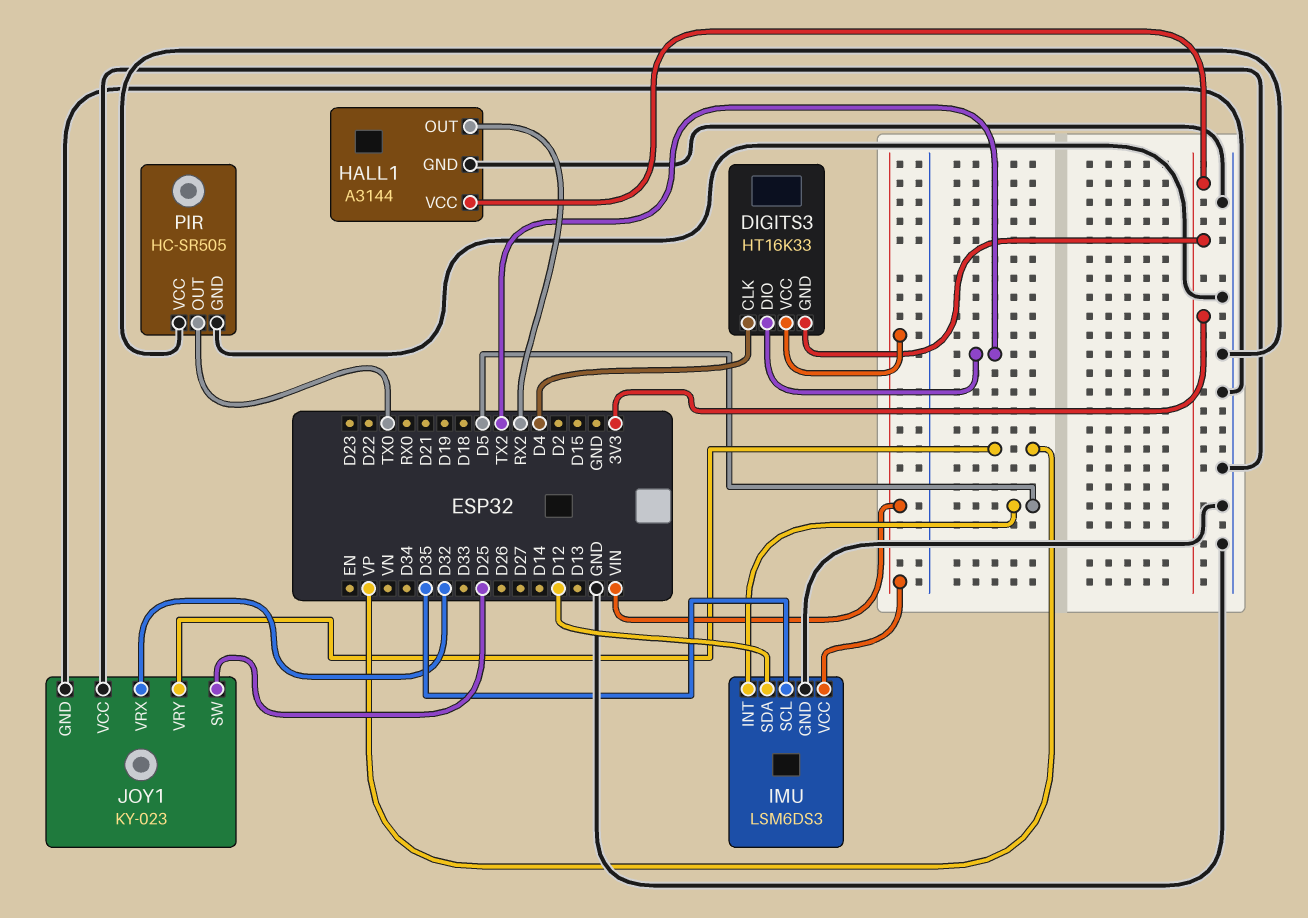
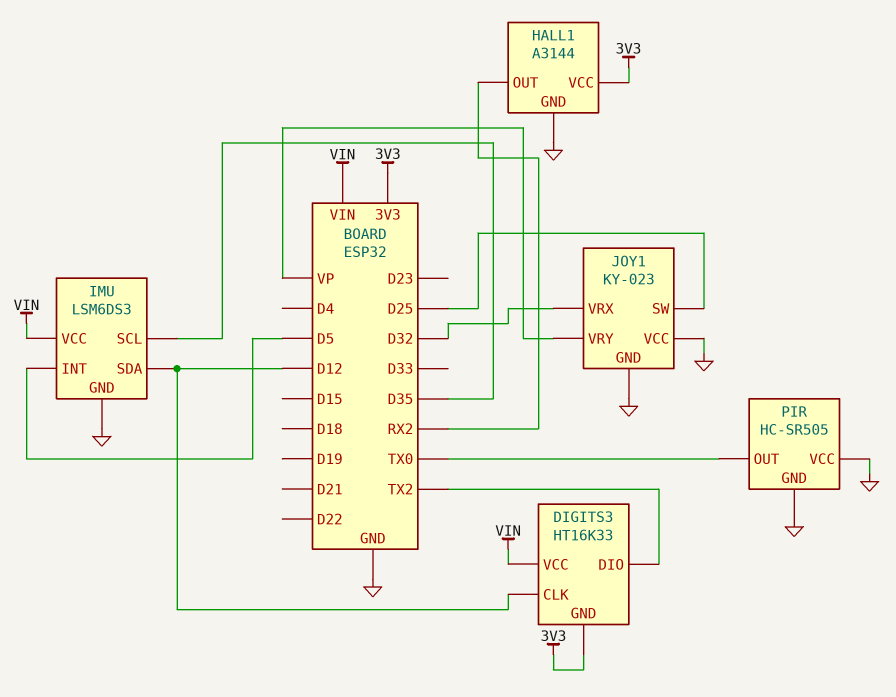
DIGITS3 pin CLK: D4 -> D12

